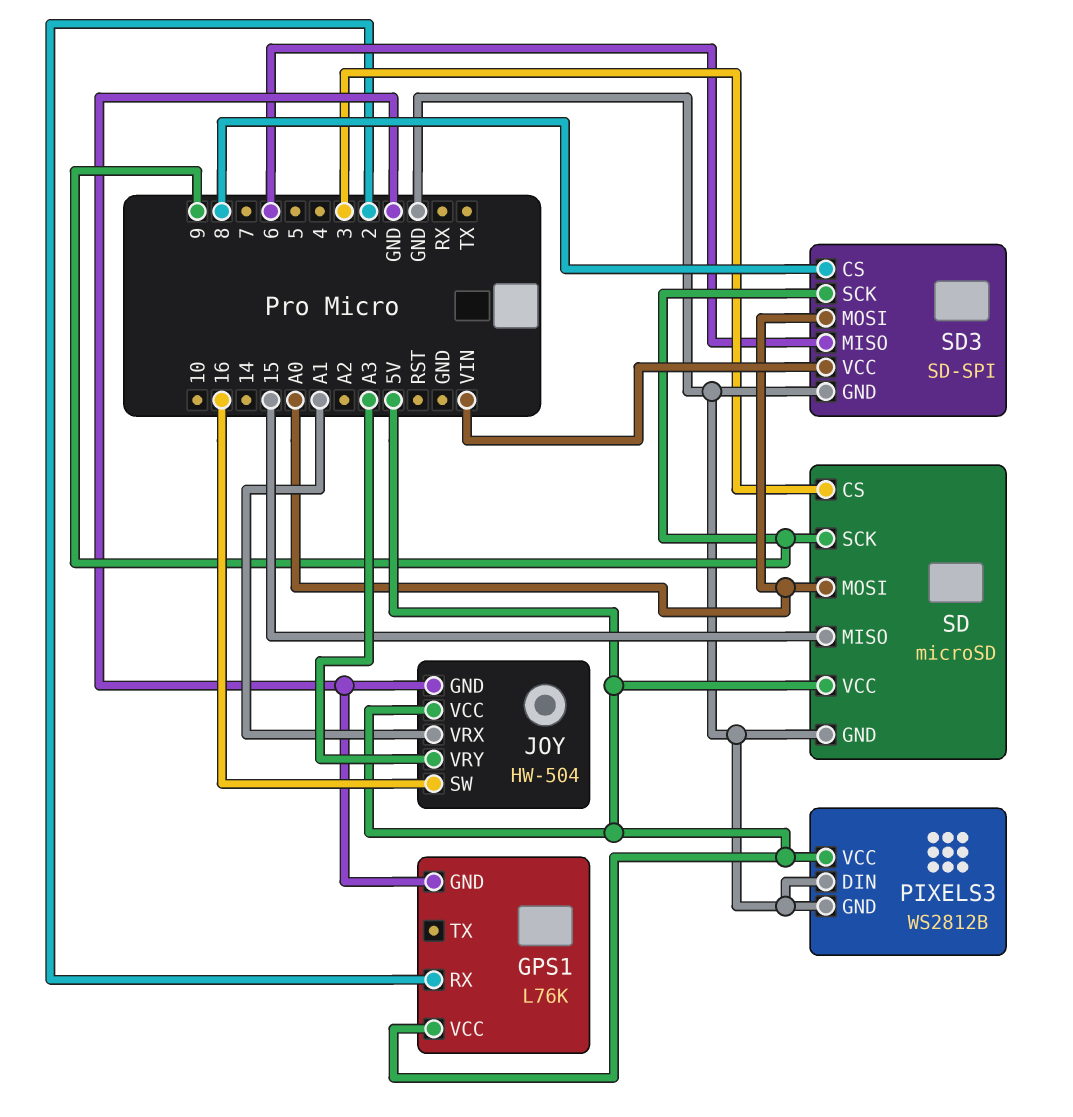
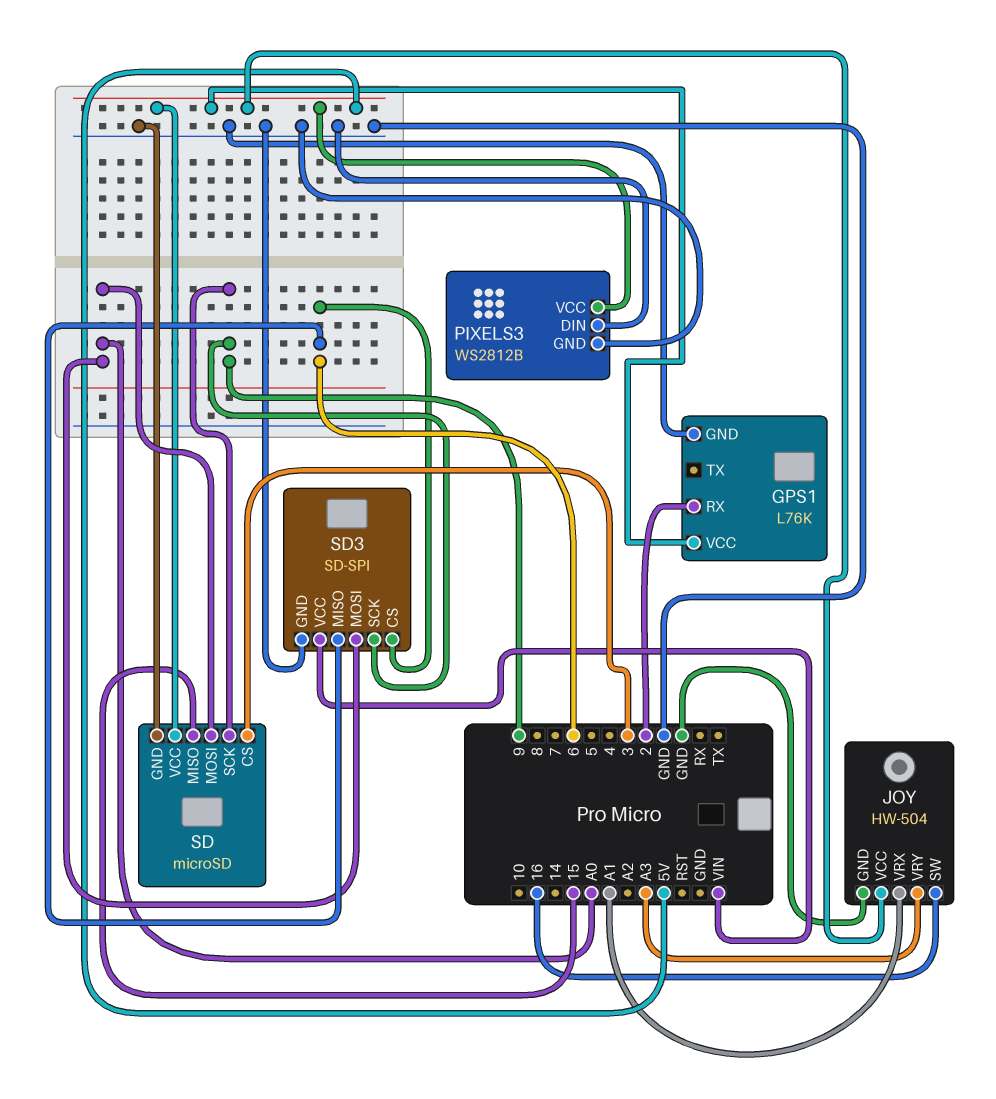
SD3 pin CS: 8 -> 6

